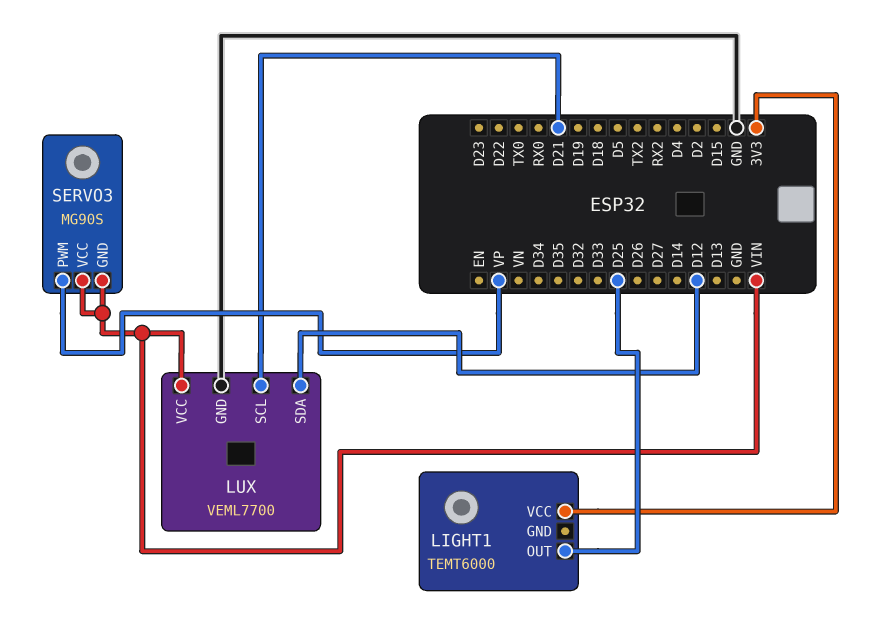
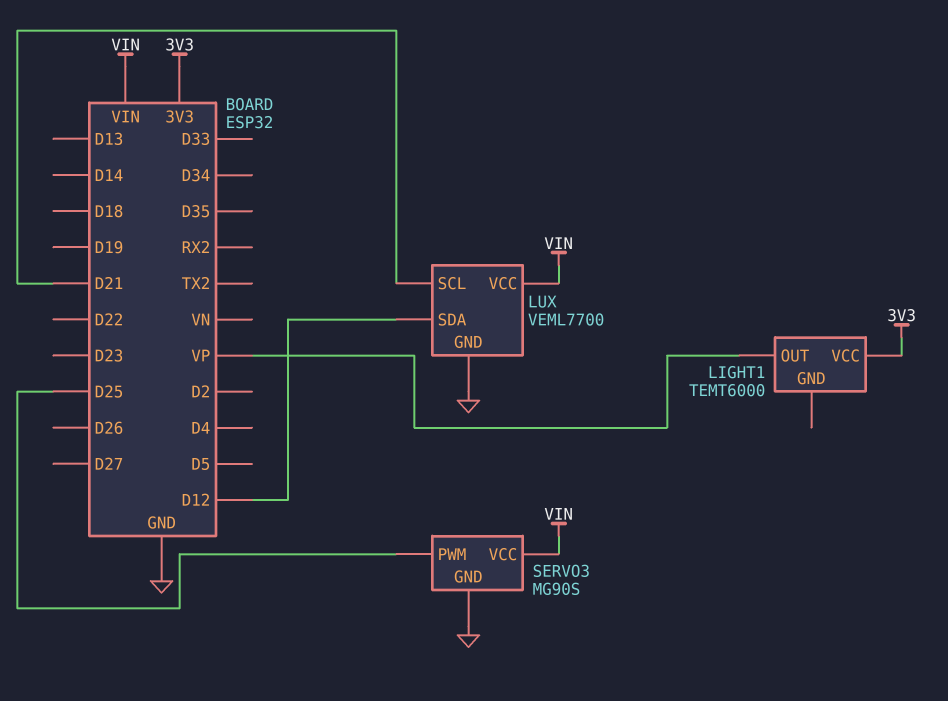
LIGHT1 pin OUT: D25 -> VP
SERVO3 pin GND: VIN -> GND
SERVO3 pin PWM: VP -> D25

